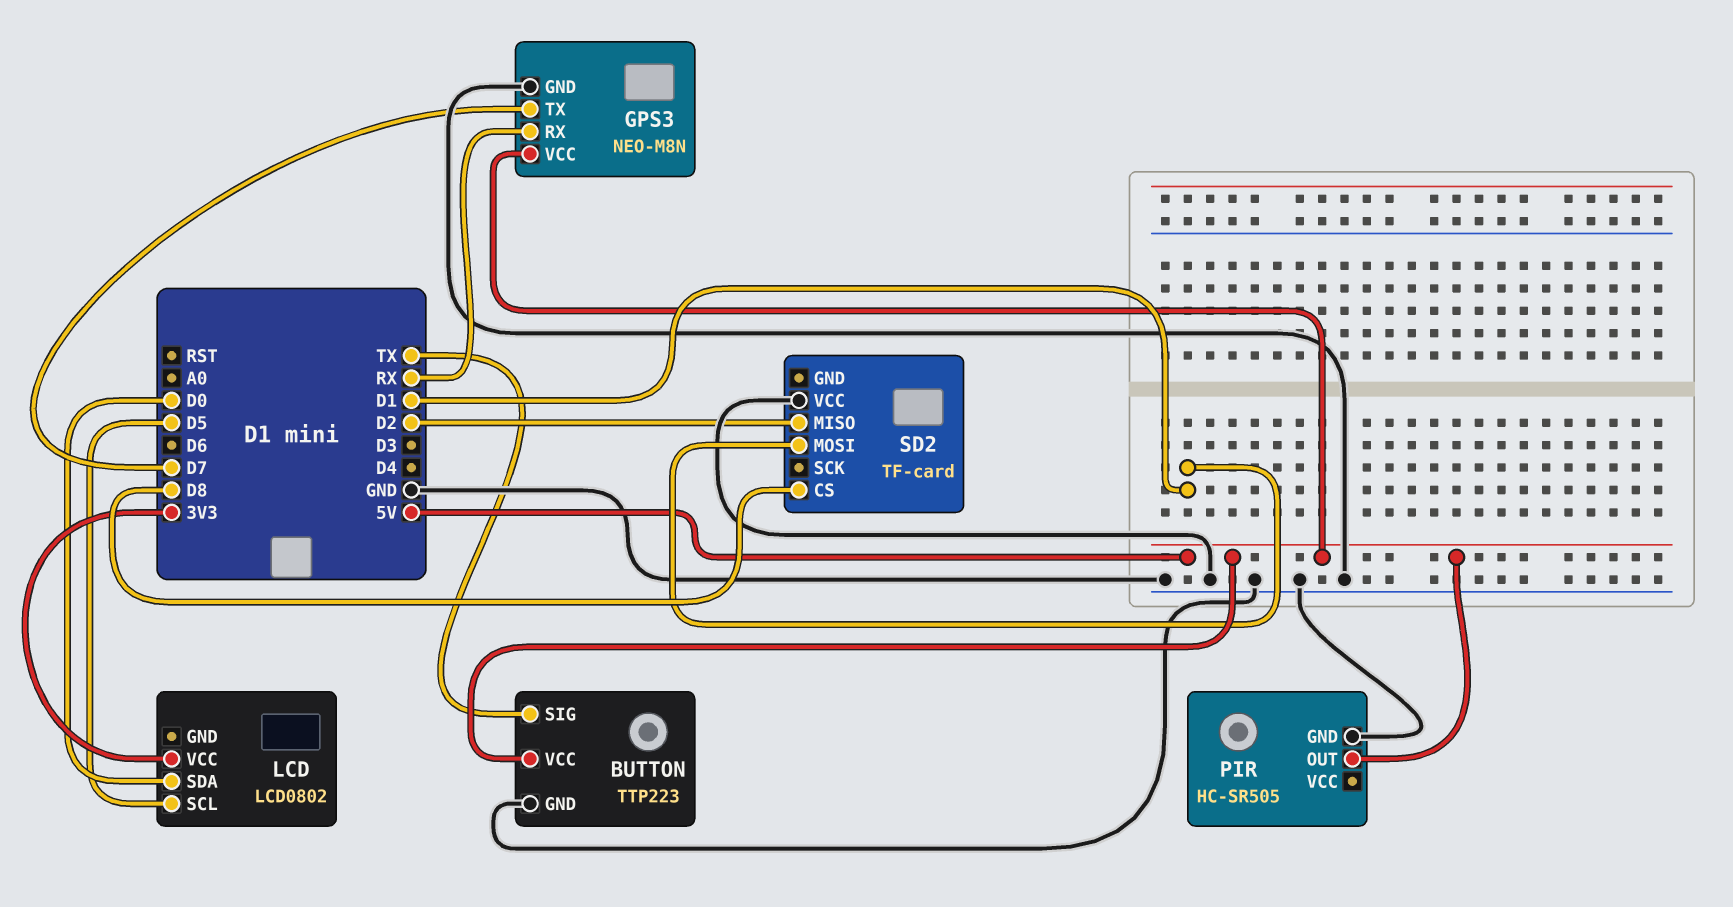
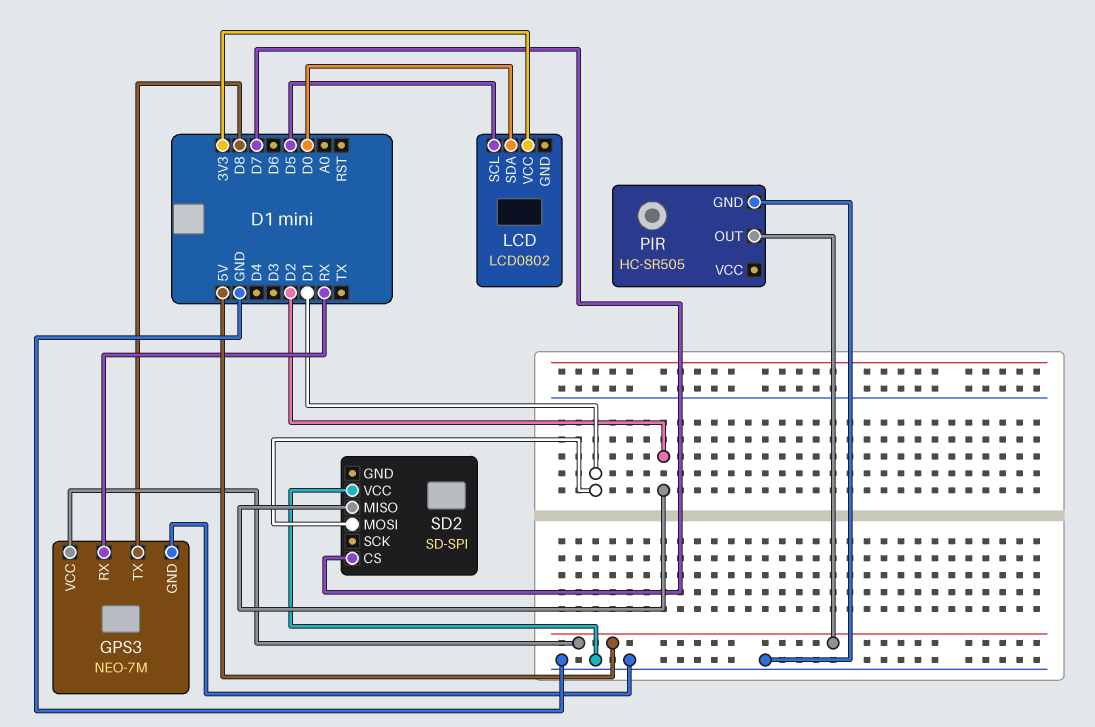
BUTTON: TTP223 -> none
BUTTON pin GND: GND -> none
BUTTON pin SIG: TX -> none
BUTTON pin VCC: 5V -> none
GPS3: NEO-M8N -> NEO-7M
GPS3 pin TX: D7 -> D8
SD2: TF-card -> SD-SPI
SD2 pin CS: D8 -> D7

